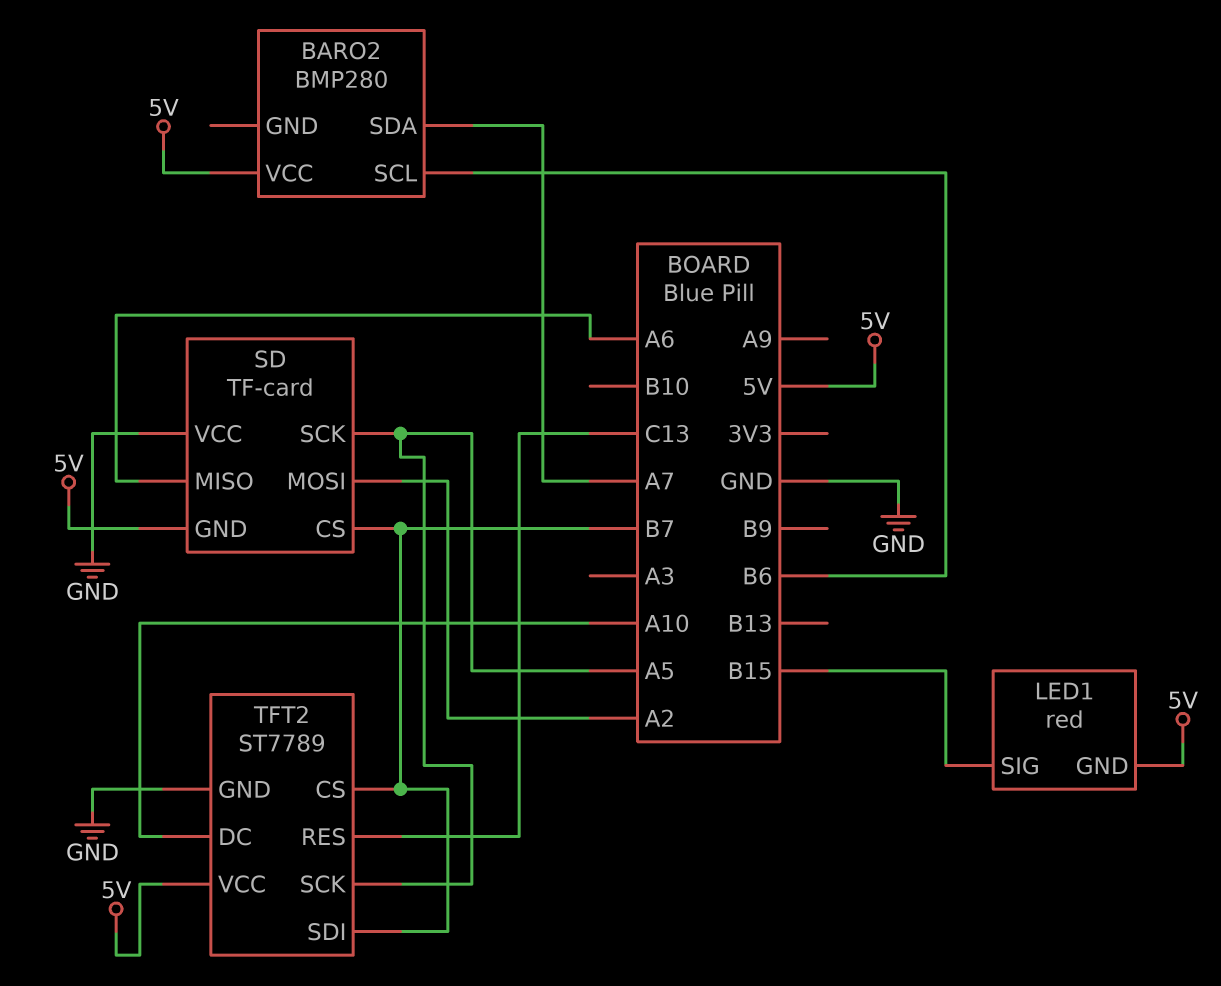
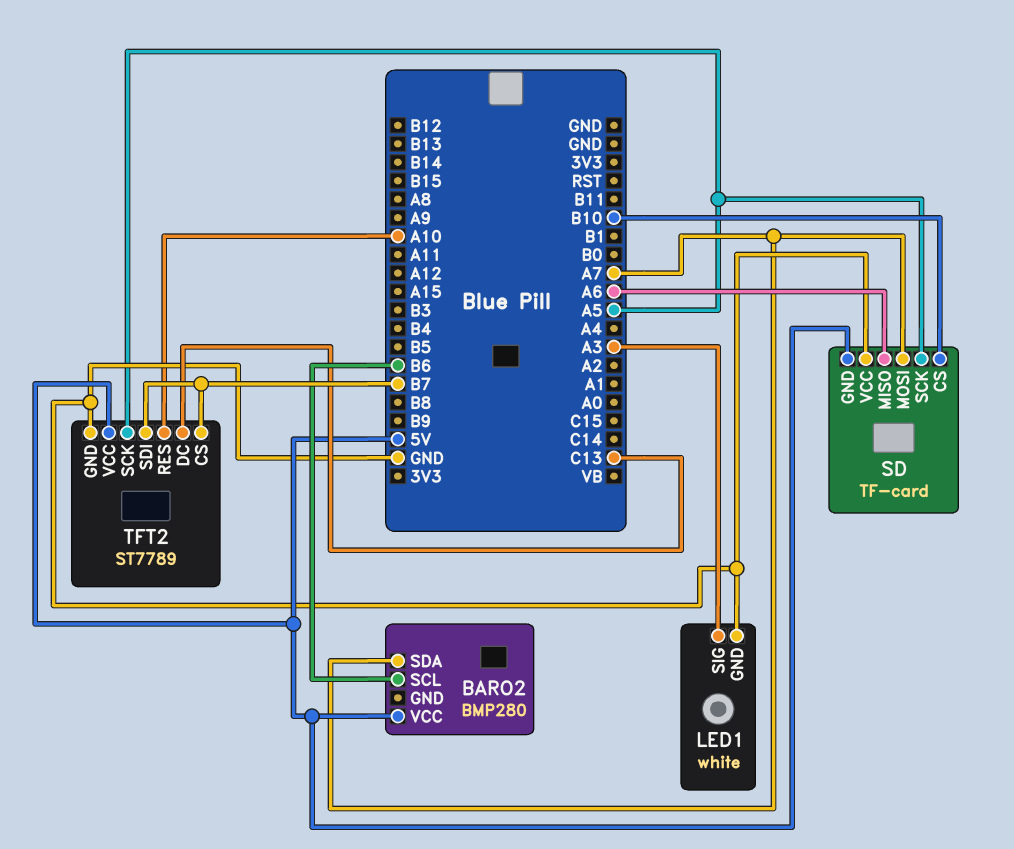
LED1: red -> white
LED1 pin GND: 5V -> GND
LED1 pin SIG: B15 -> A3
SD pin CS: B7 -> B10
SD pin MOSI: A2 -> A7
TFT2 pin DC: A10 -> C13
TFT2 pin RES: C13 -> A10

